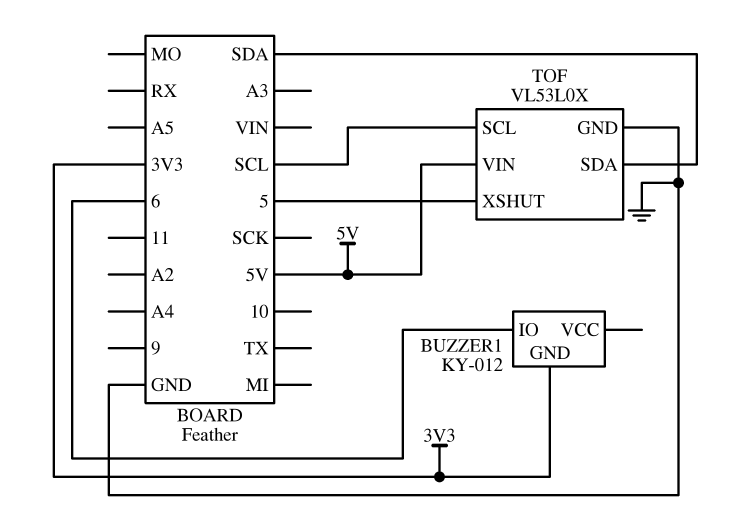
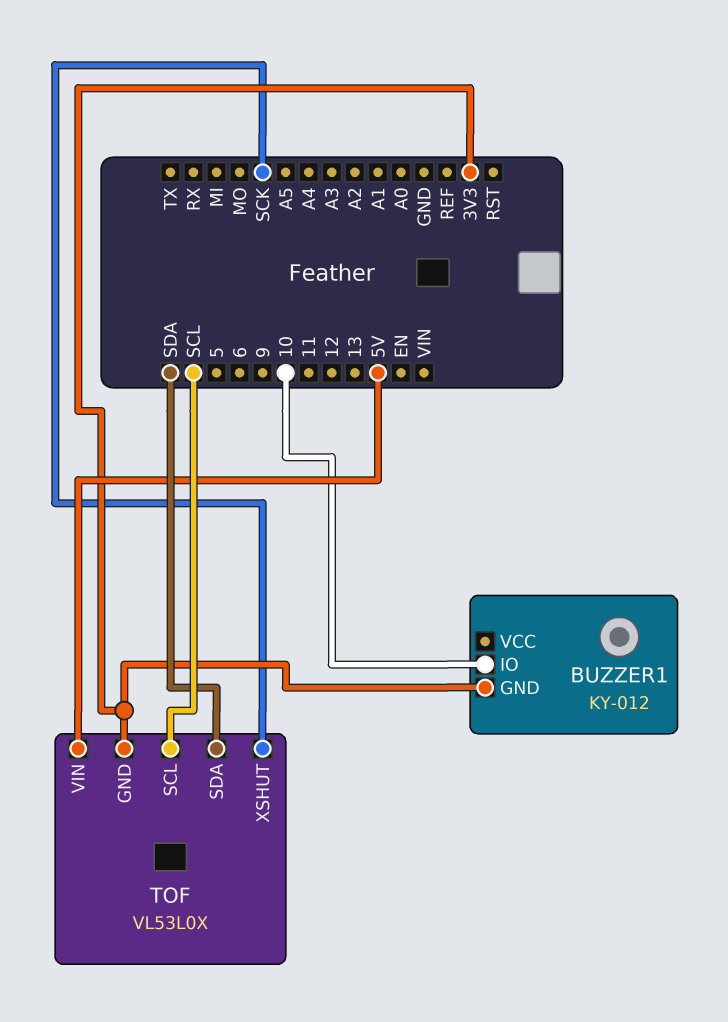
BUZZER1 pin IO: 6 -> 10
TOF pin GND: GND -> 3V3
TOF pin XSHUT: 5 -> SCK

